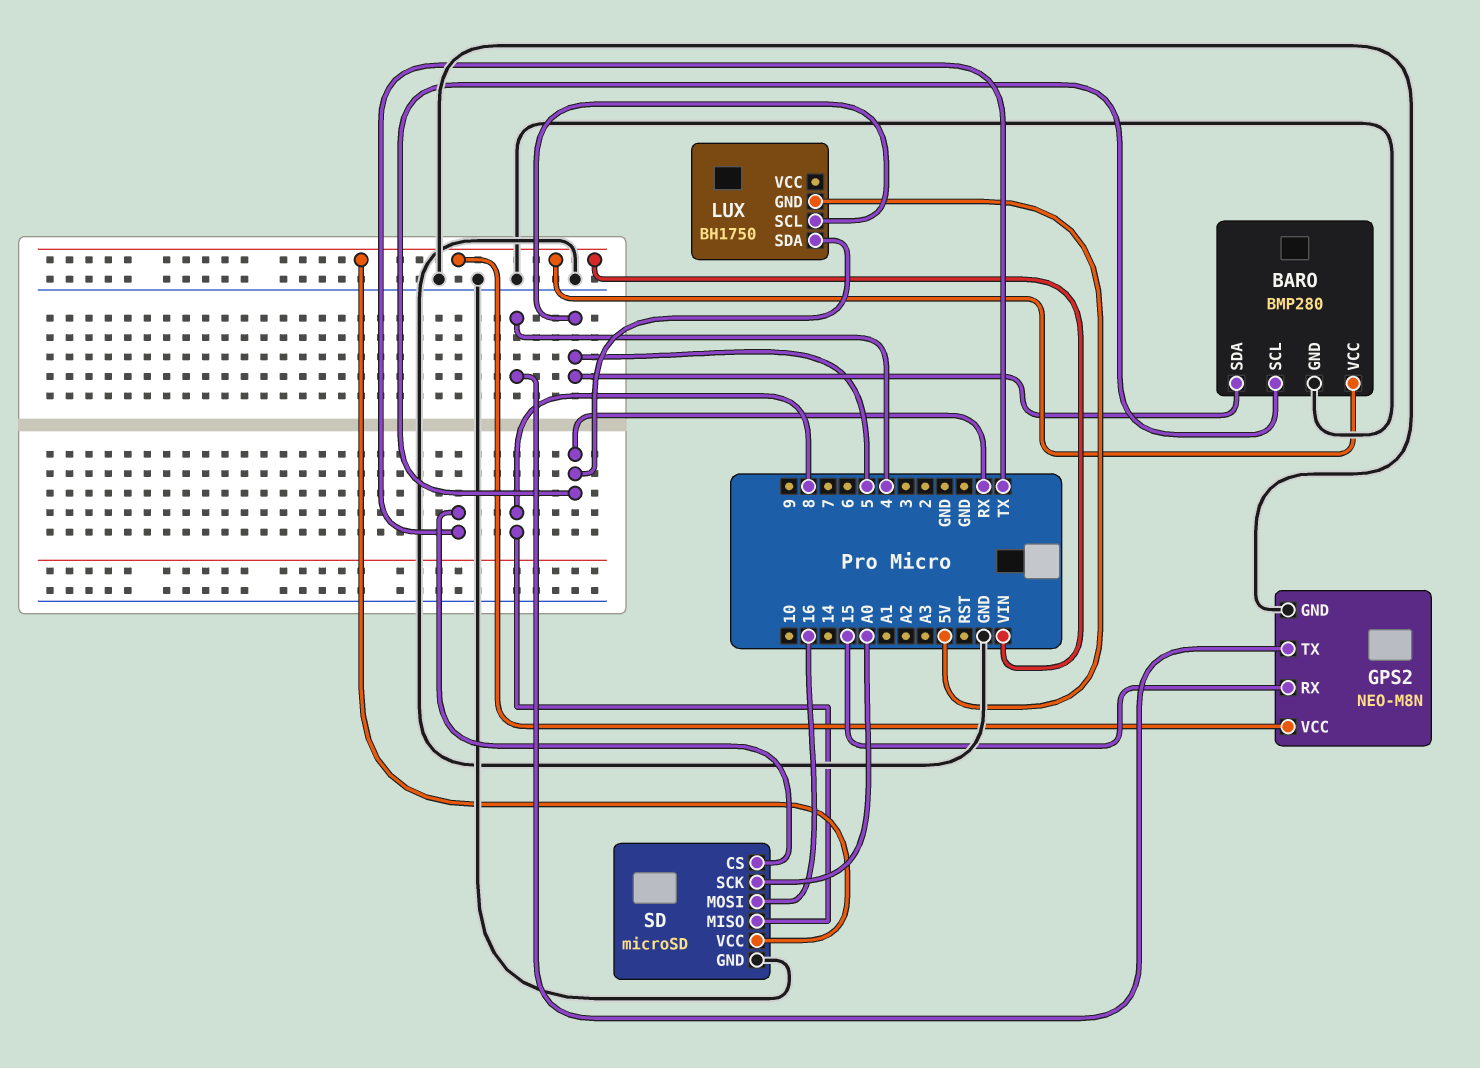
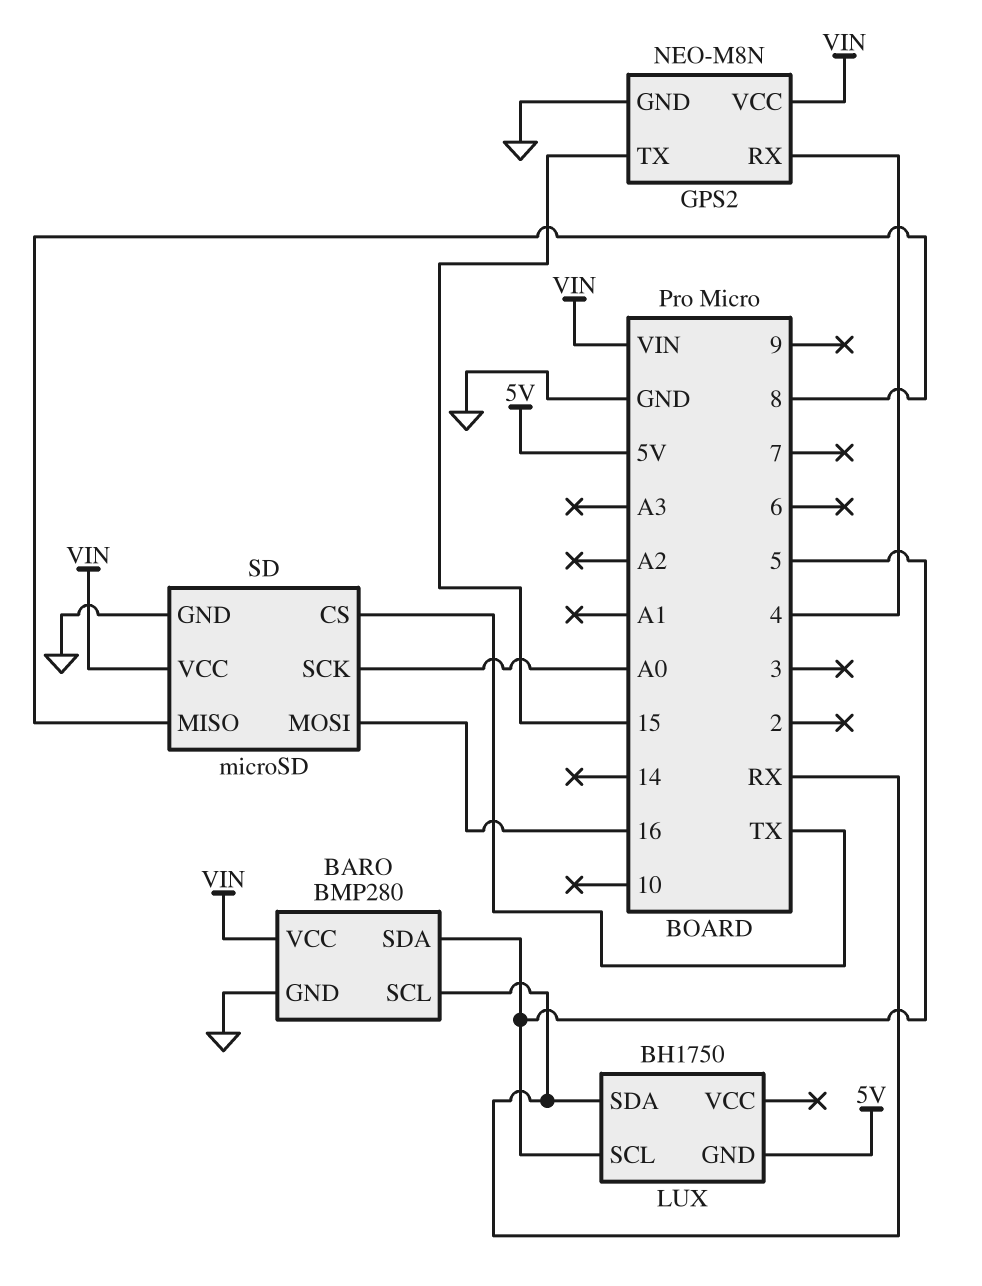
GPS2 pin RX: 15 -> 4
GPS2 pin TX: 4 -> 15

